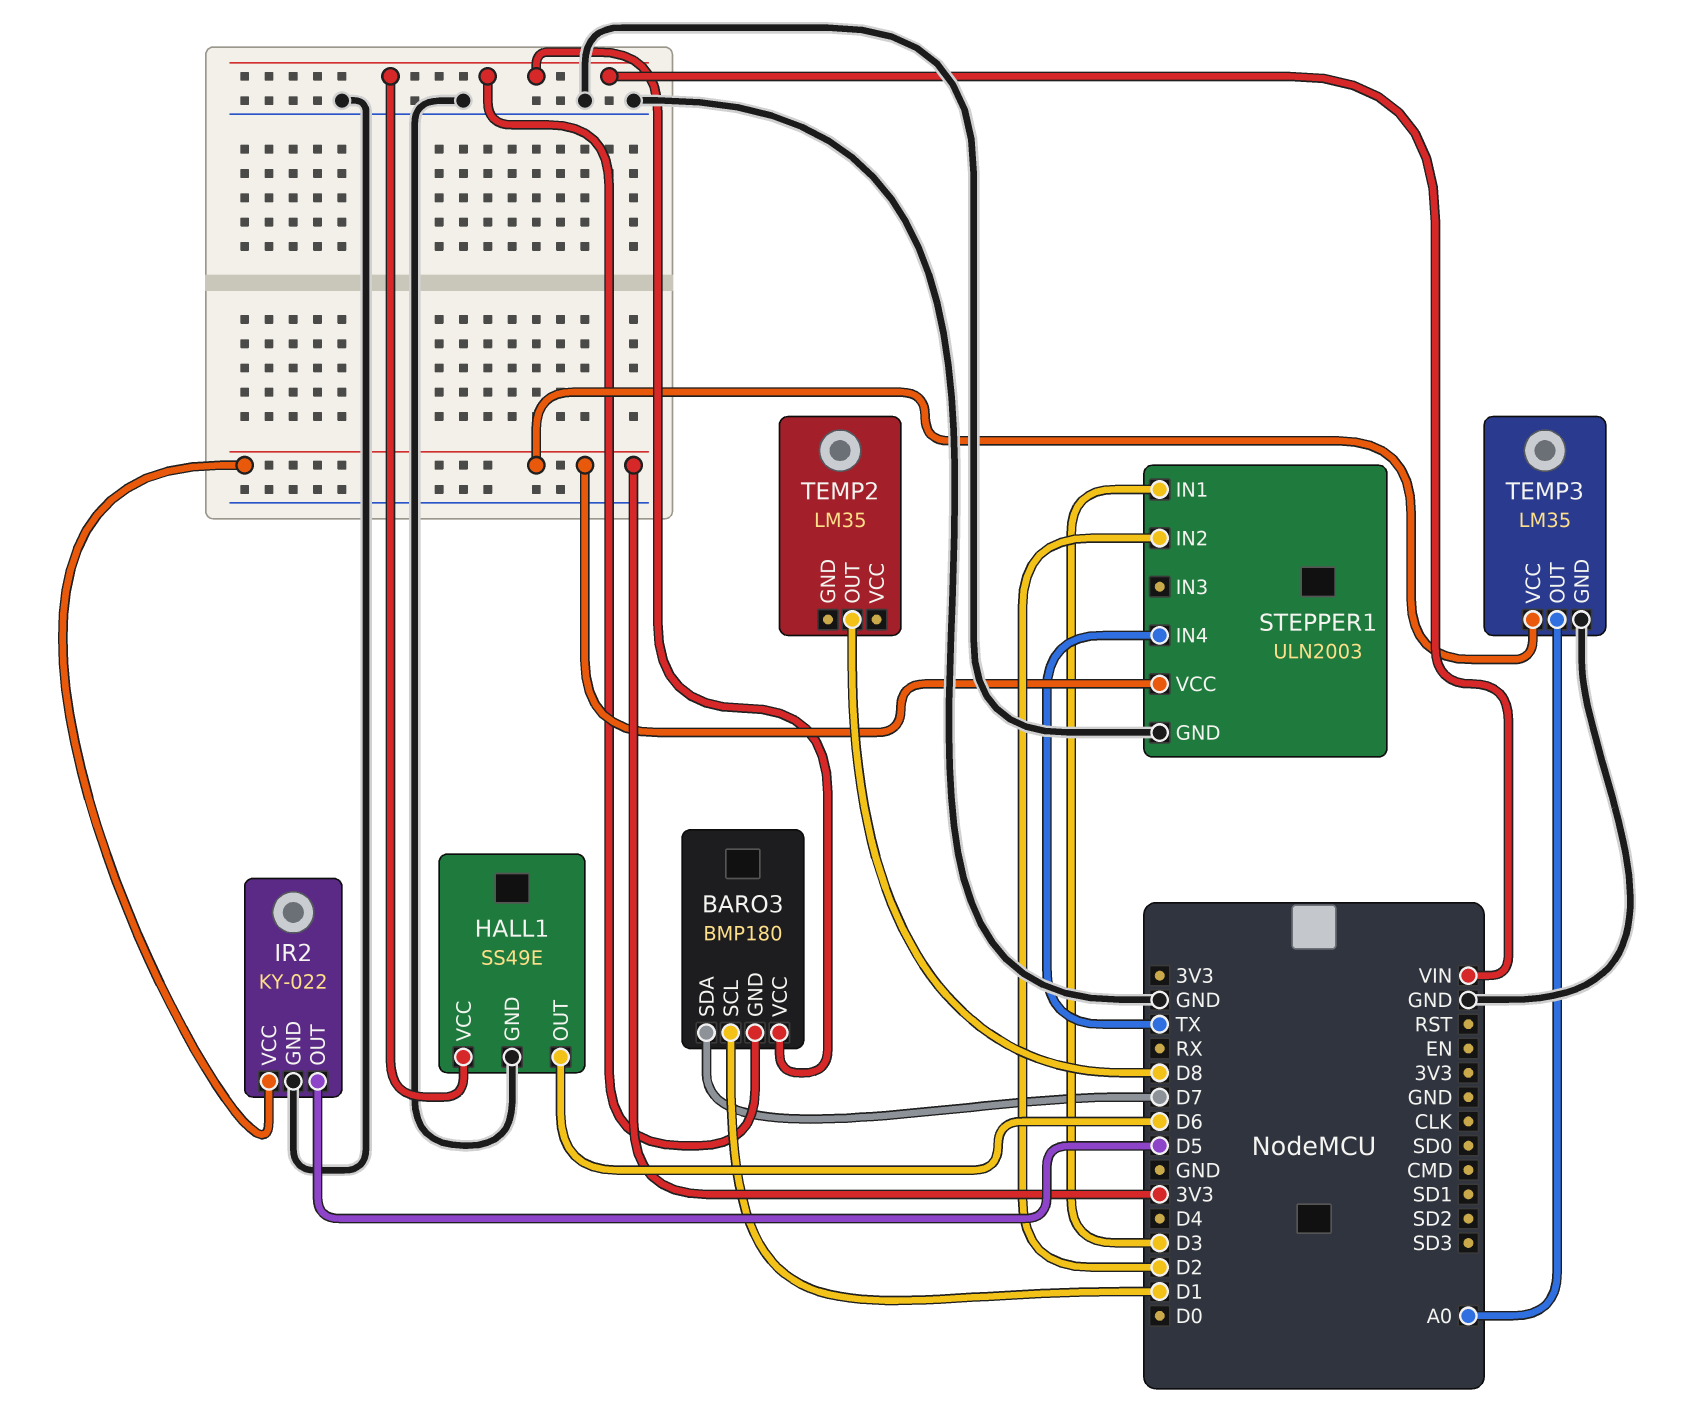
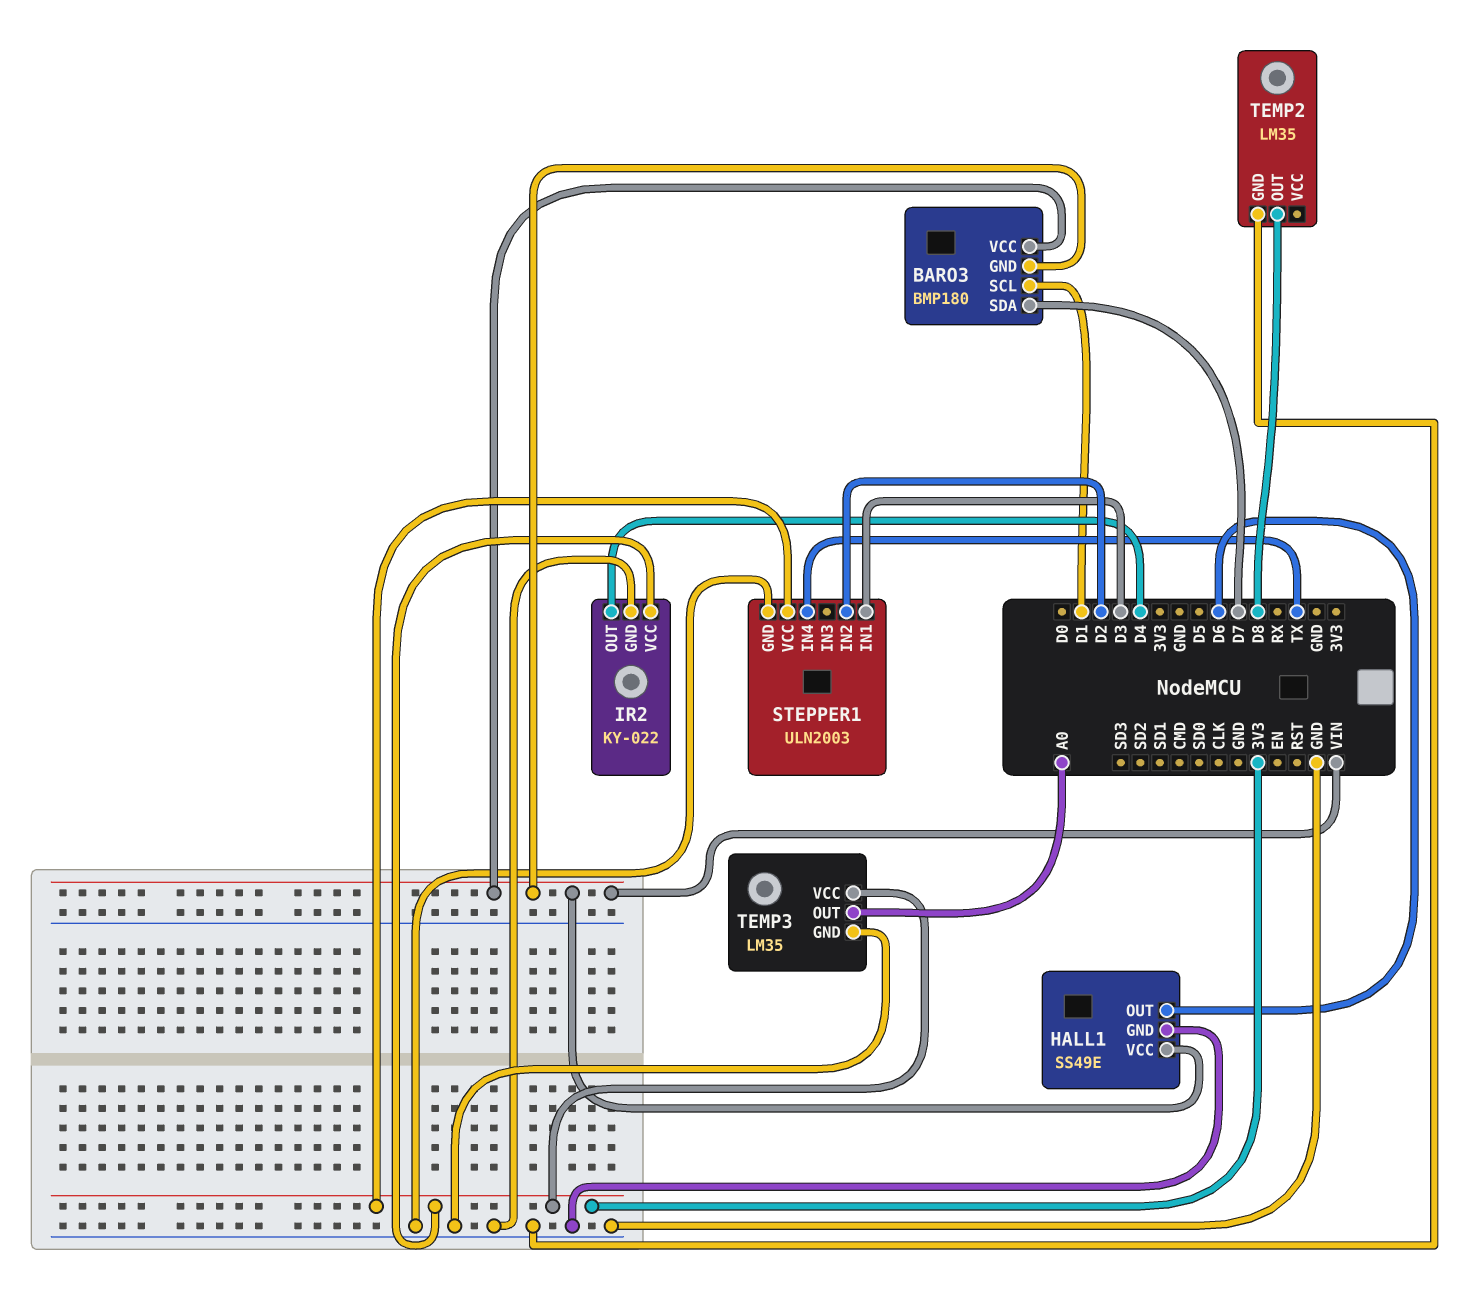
IR2 pin OUT: D5 -> D4
TEMP2 pin GND: none -> GND

